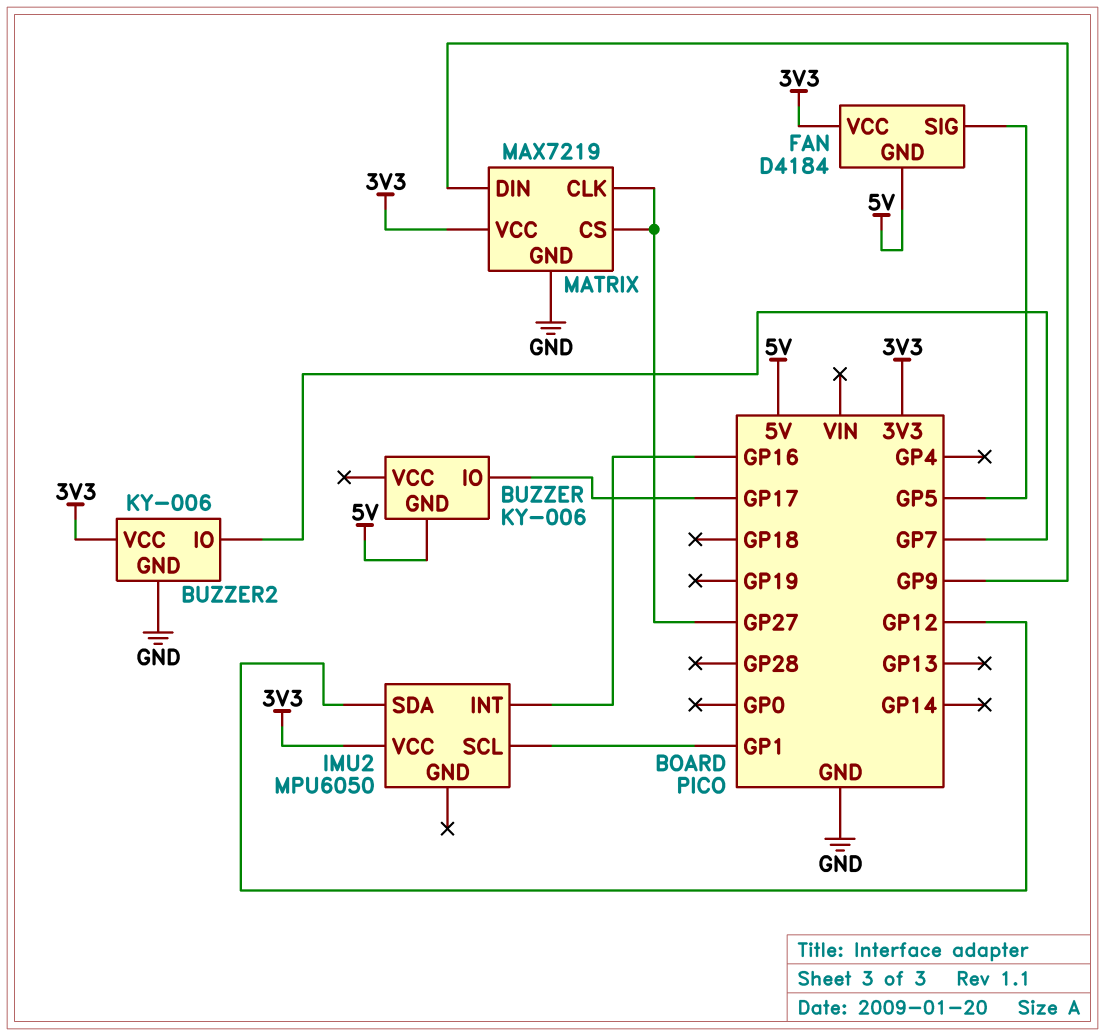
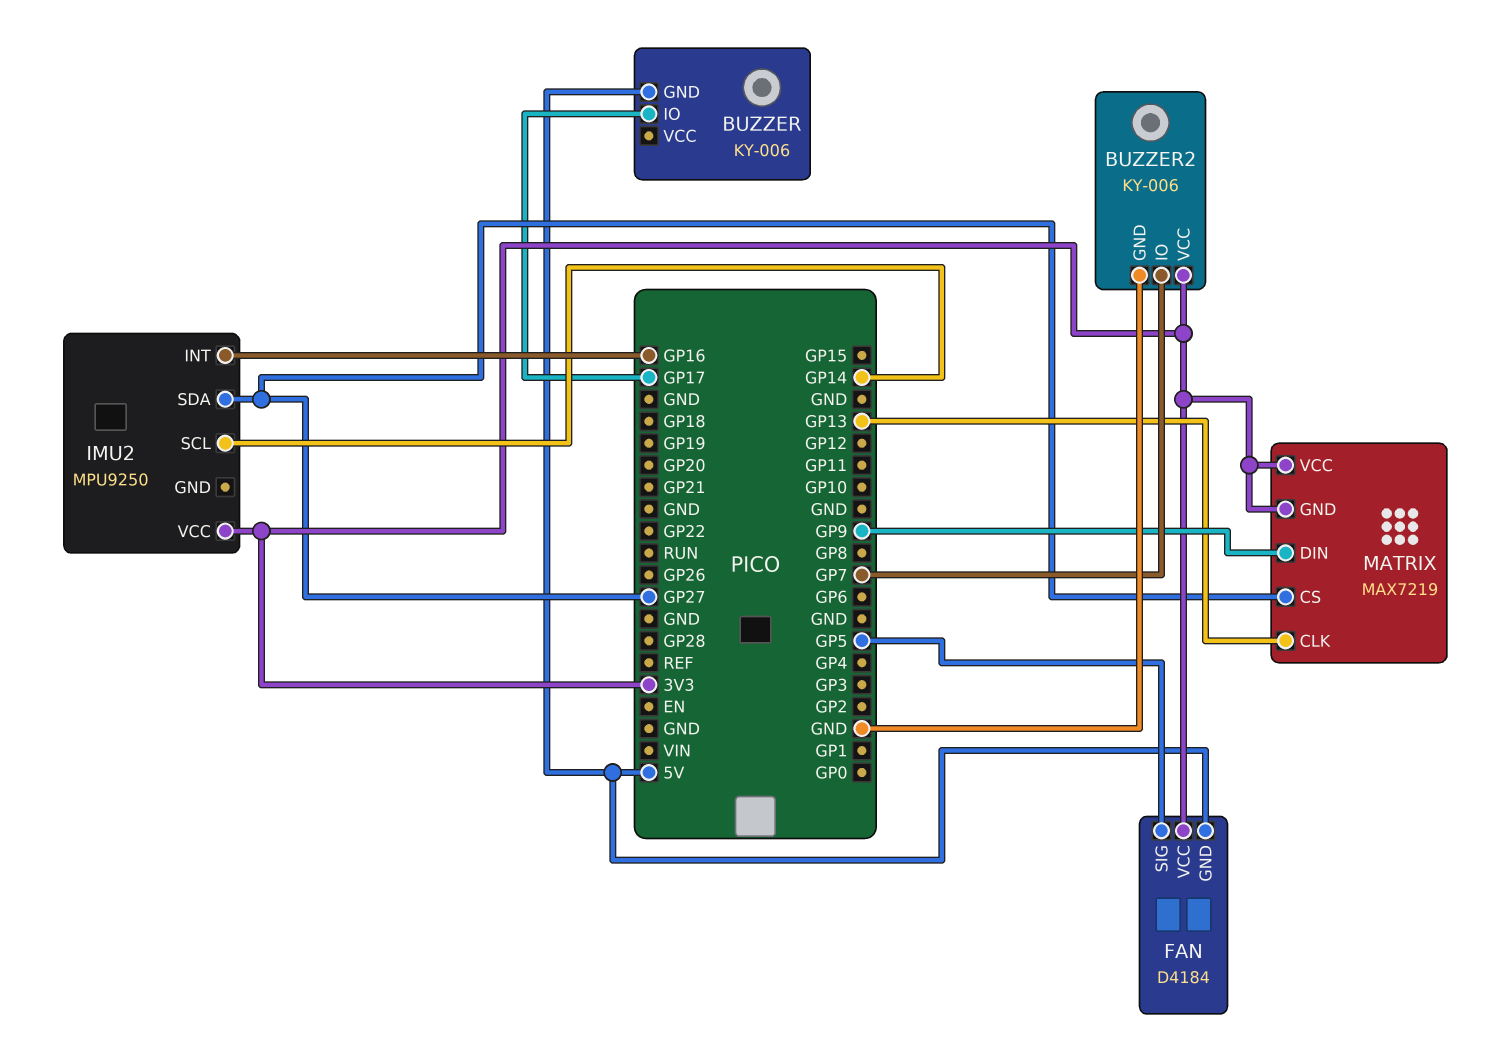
IMU2: MPU6050 -> MPU9250
IMU2 pin SCL: GP1 -> GP14
IMU2 pin SDA: GP12 -> GP27
MATRIX pin CLK: GP27 -> GP13
MATRIX pin GND: GND -> 3V3

